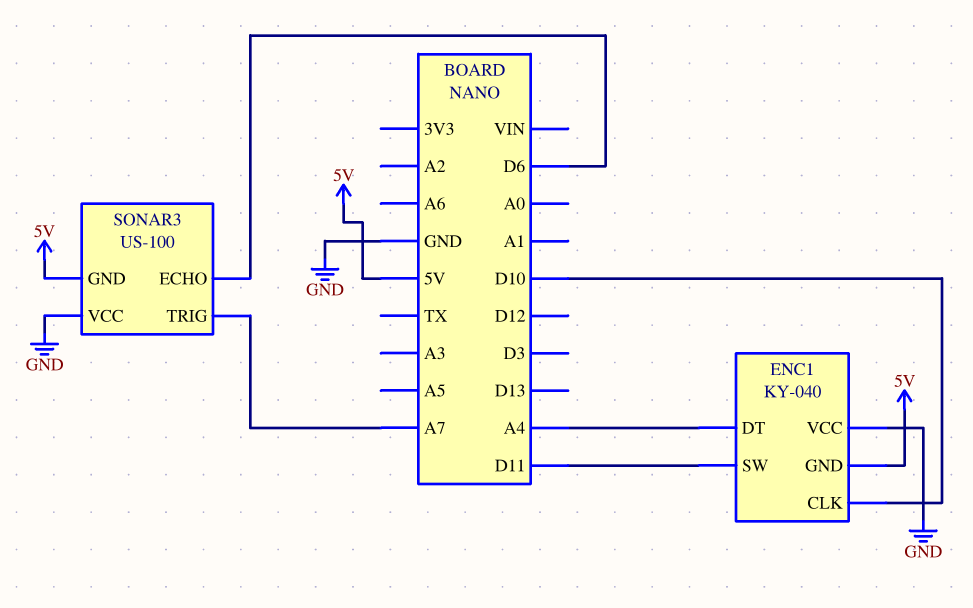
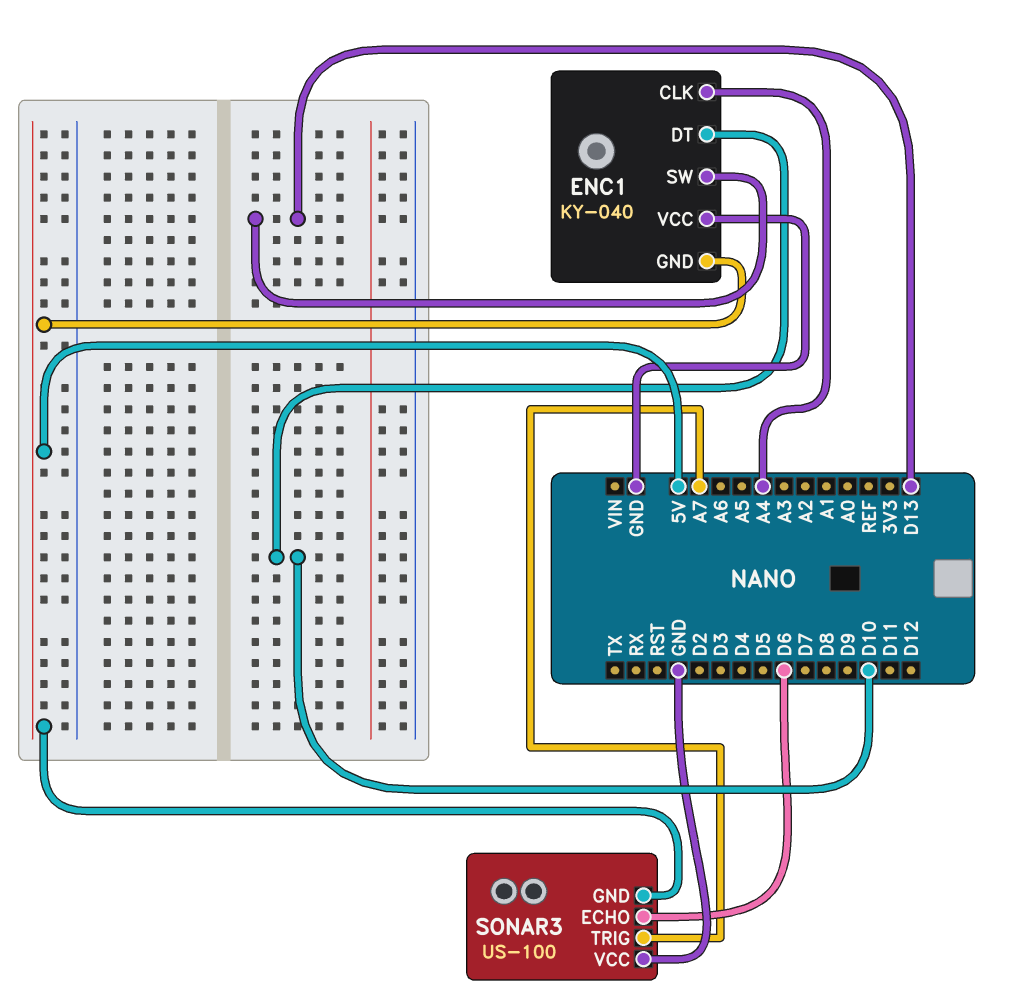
ENC1 pin CLK: D10 -> A4
ENC1 pin DT: A4 -> D10
ENC1 pin SW: D11 -> D13

